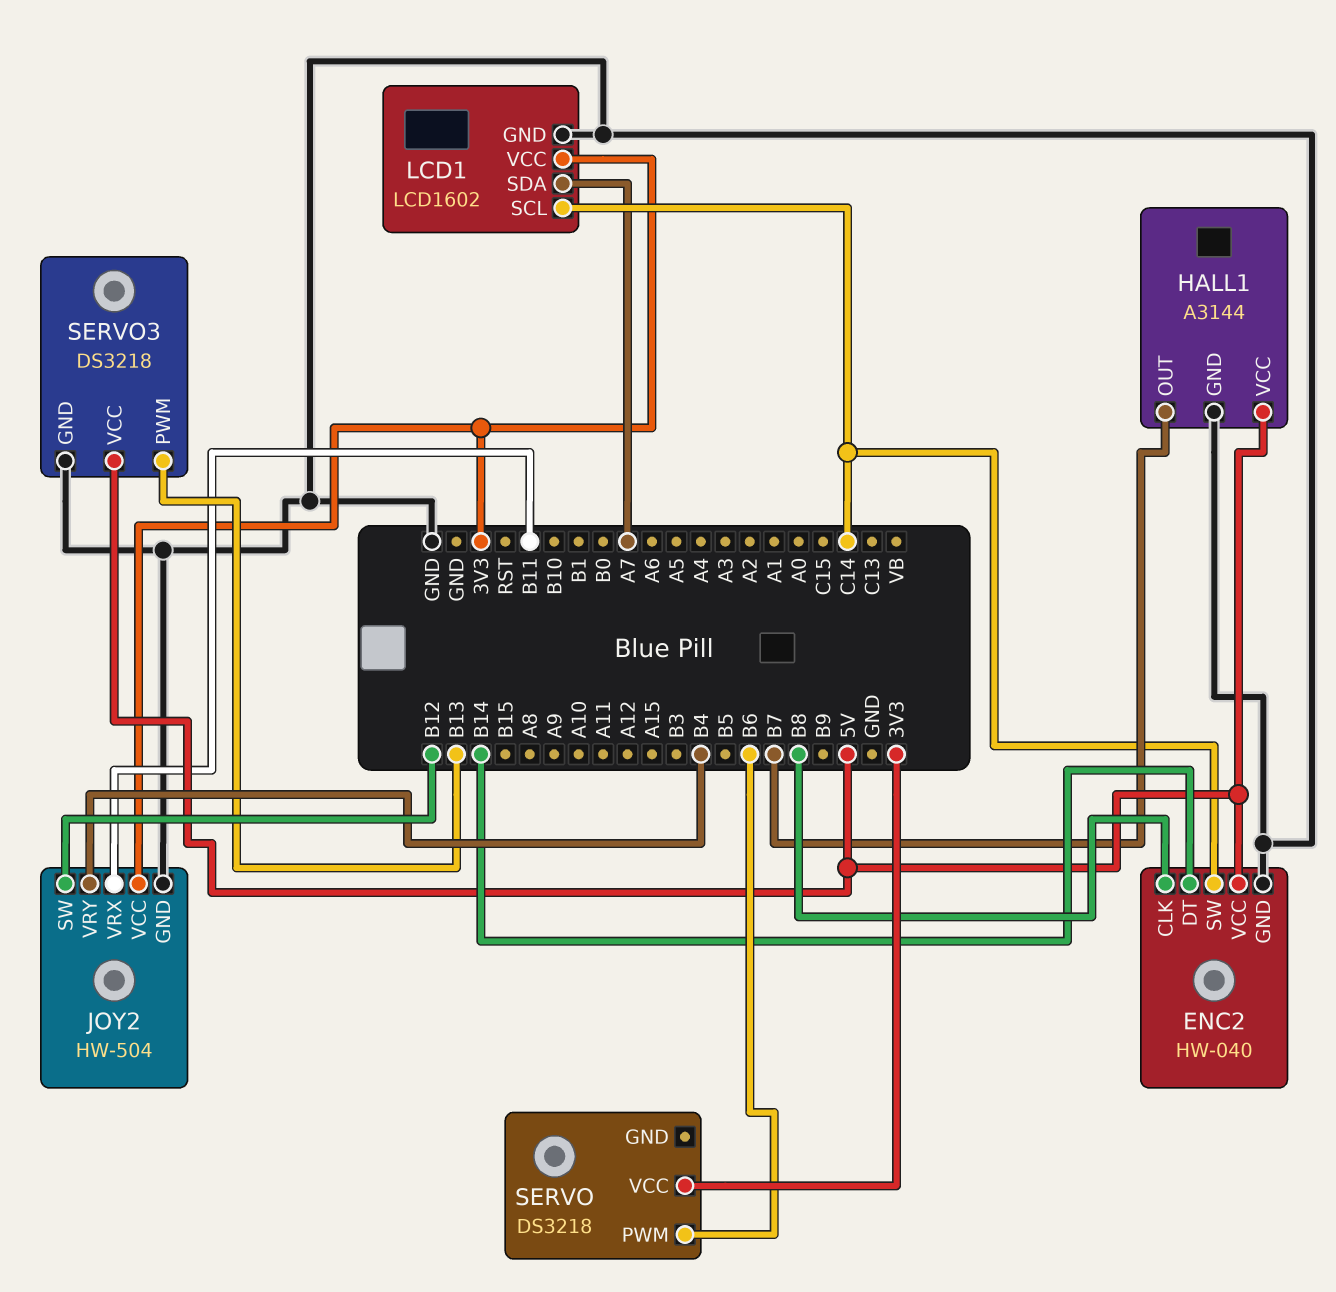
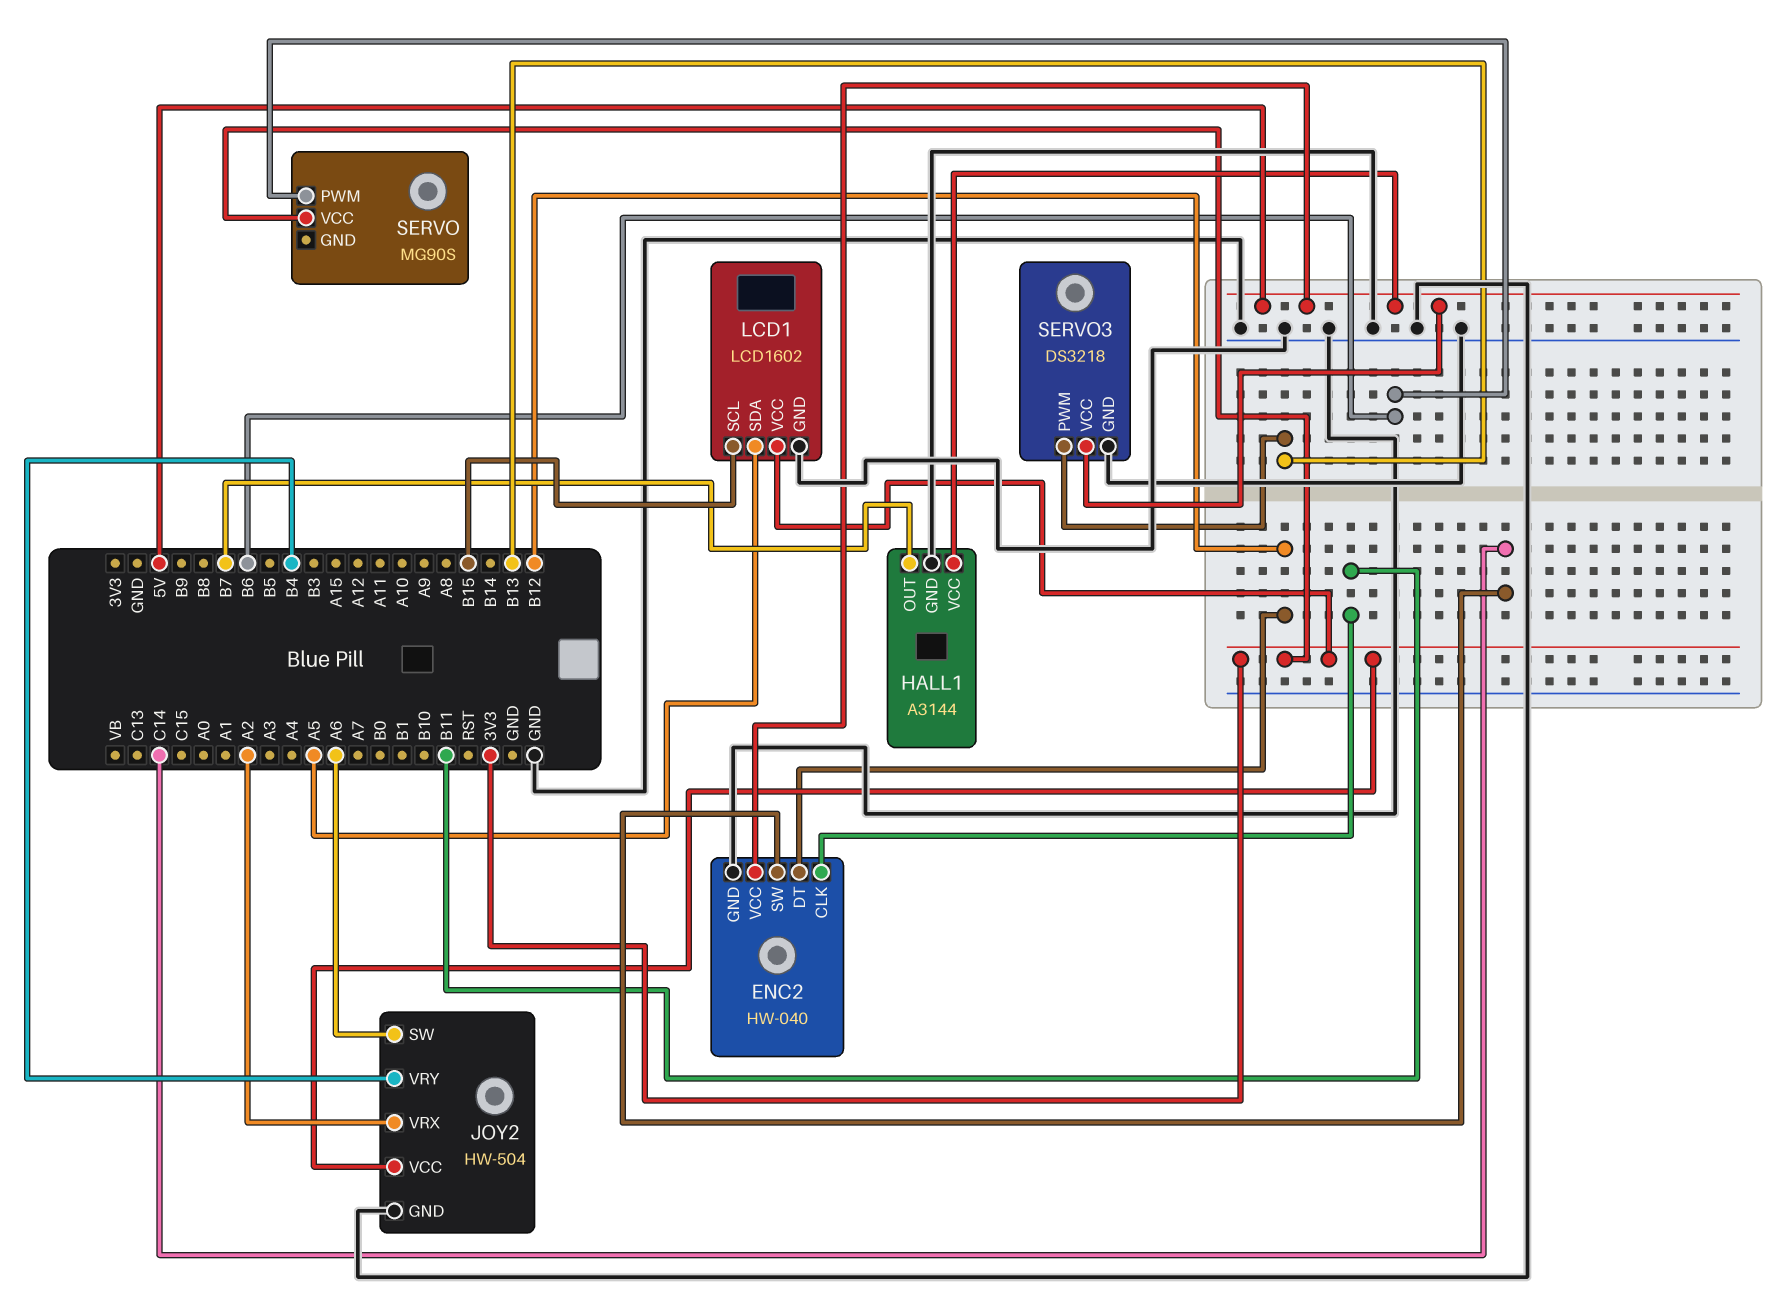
ENC2 pin CLK: B8 -> B11
ENC2 pin DT: B14 -> B12
JOY2 pin SW: B12 -> A6
JOY2 pin VRX: B11 -> A2
LCD1 pin SCL: C14 -> B15
LCD1 pin SDA: A7 -> A5
SERVO: DS3218 -> MG90S

